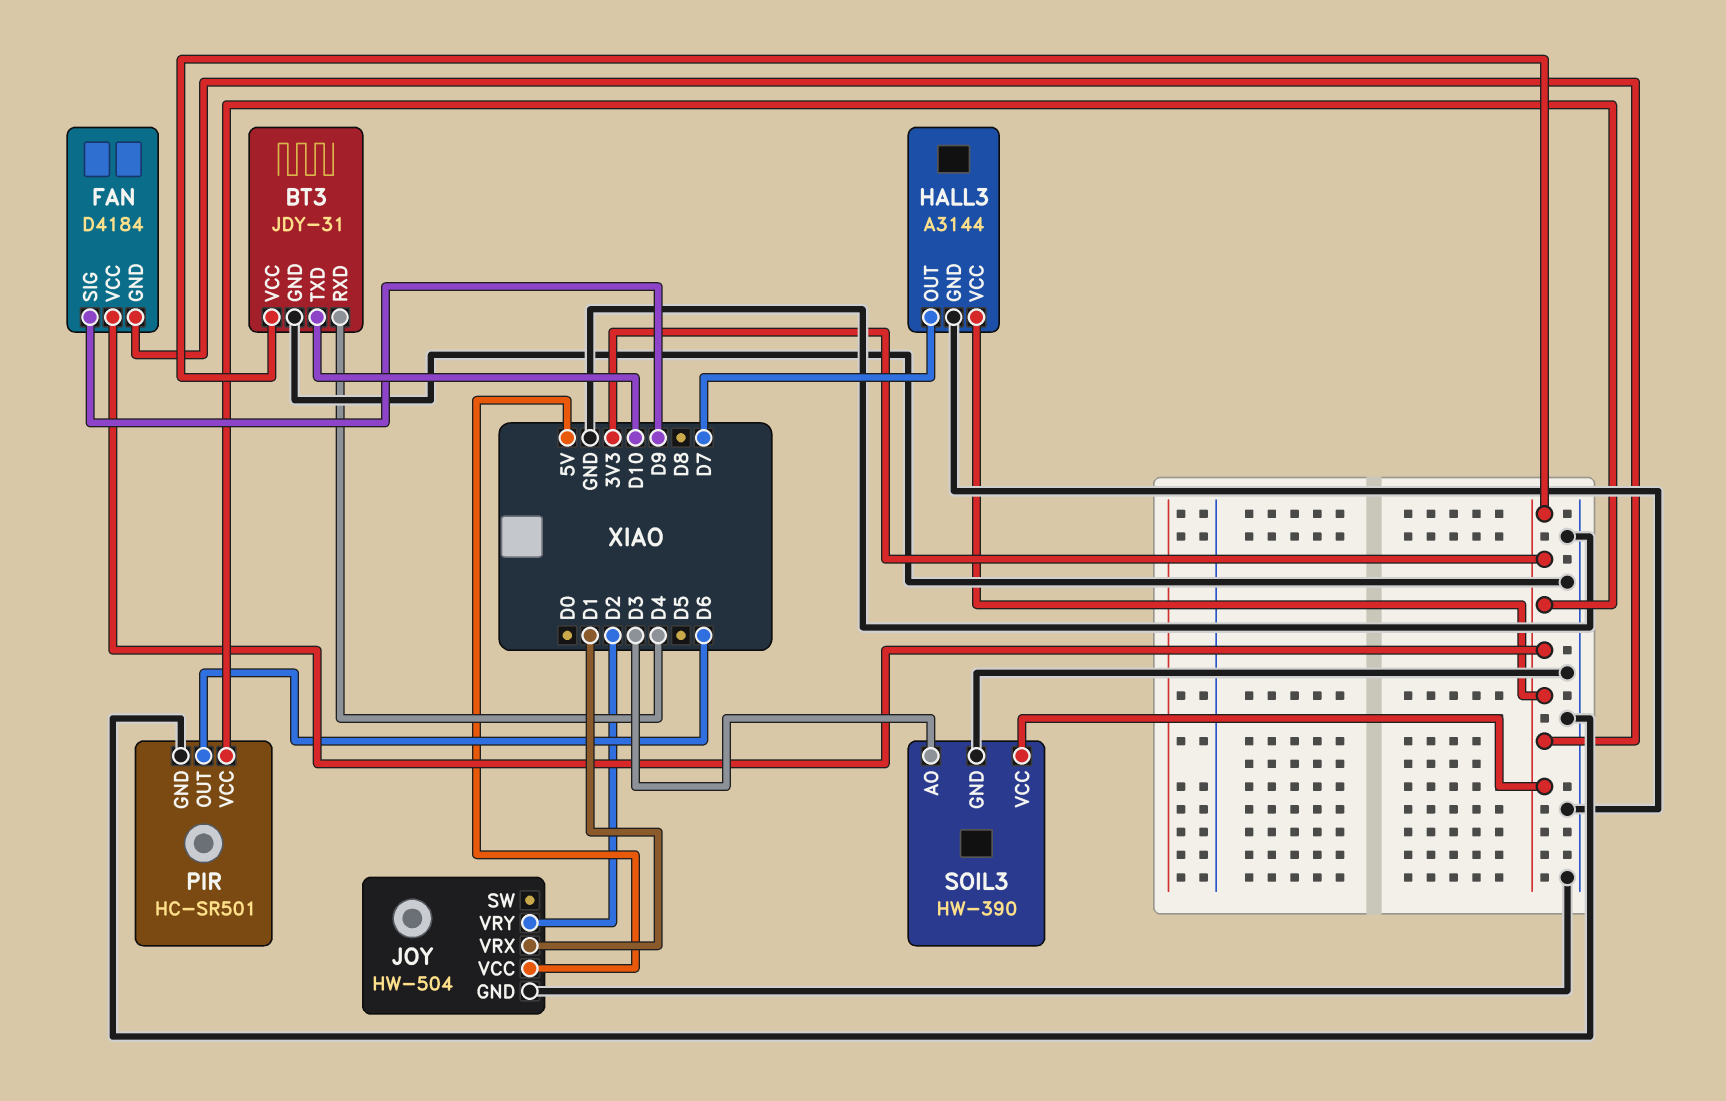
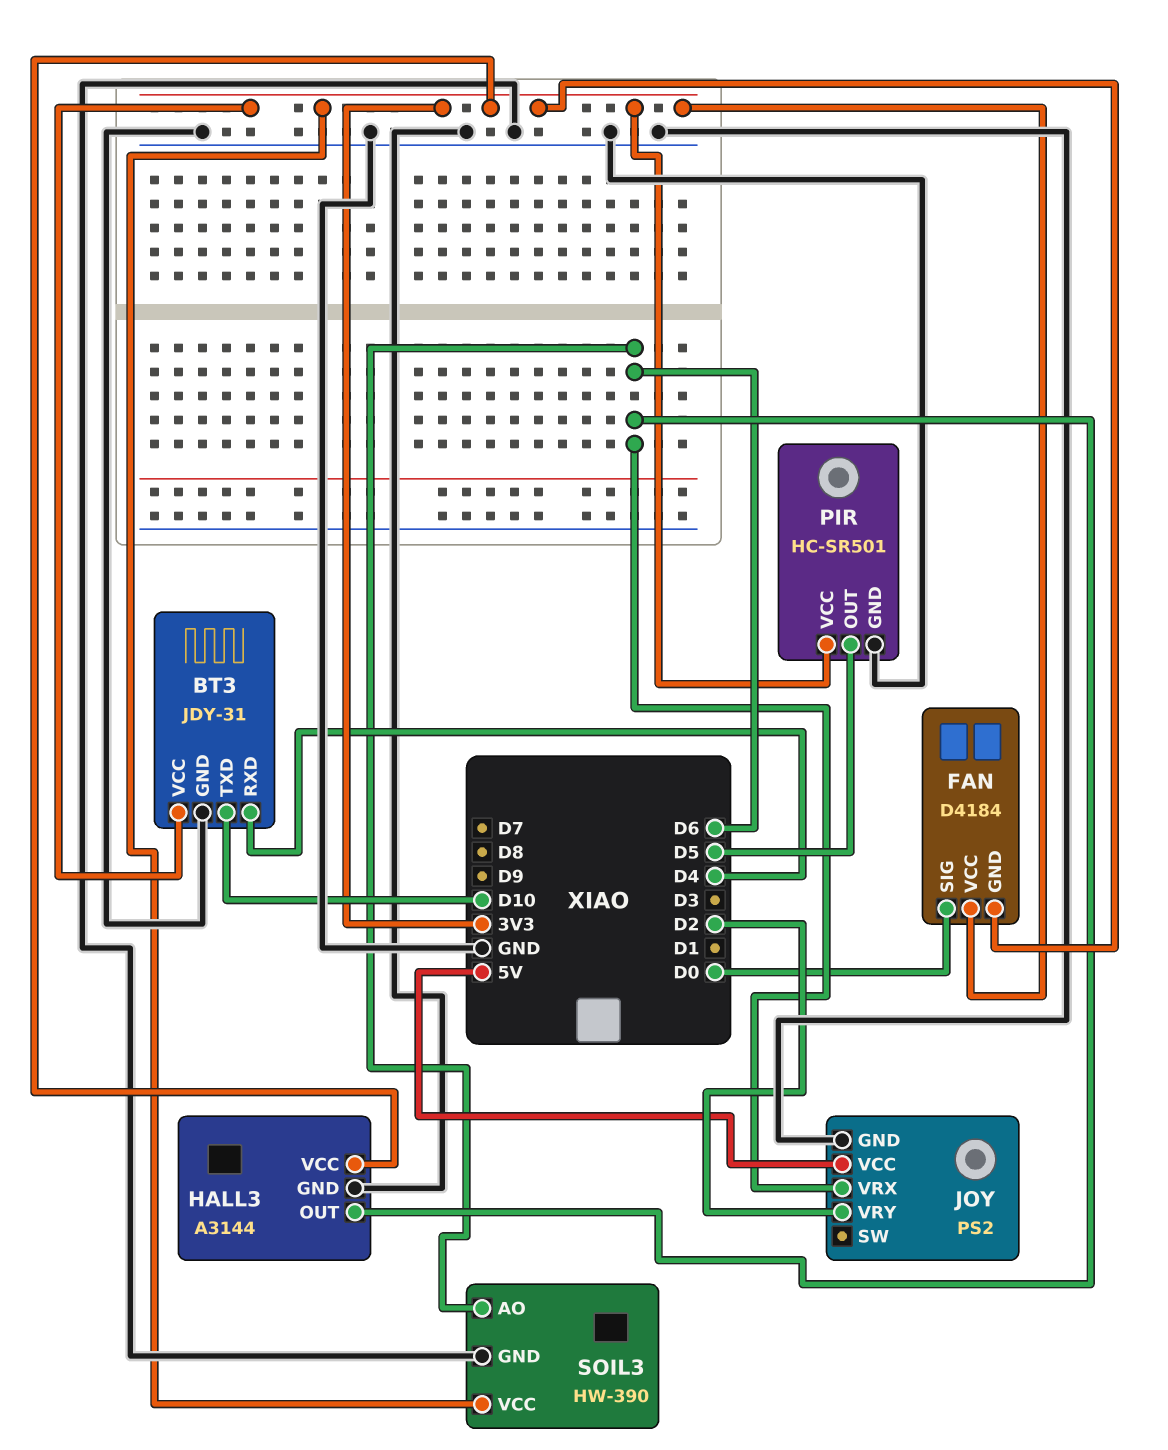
FAN pin SIG: D9 -> D0
HALL3 pin OUT: D7 -> D6
JOY: HW-504 -> PS2
JOY pin VRX: D1 -> D6
PIR pin OUT: D6 -> D5
SOIL3 pin AO: D3 -> D6

